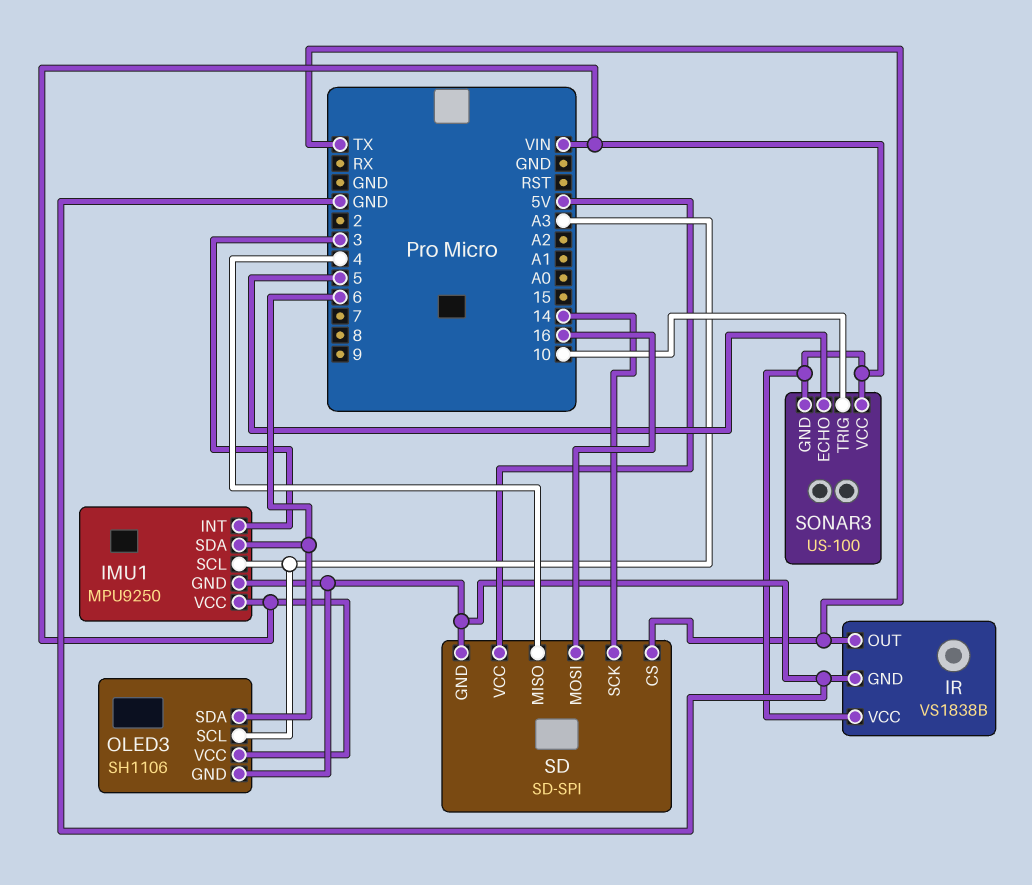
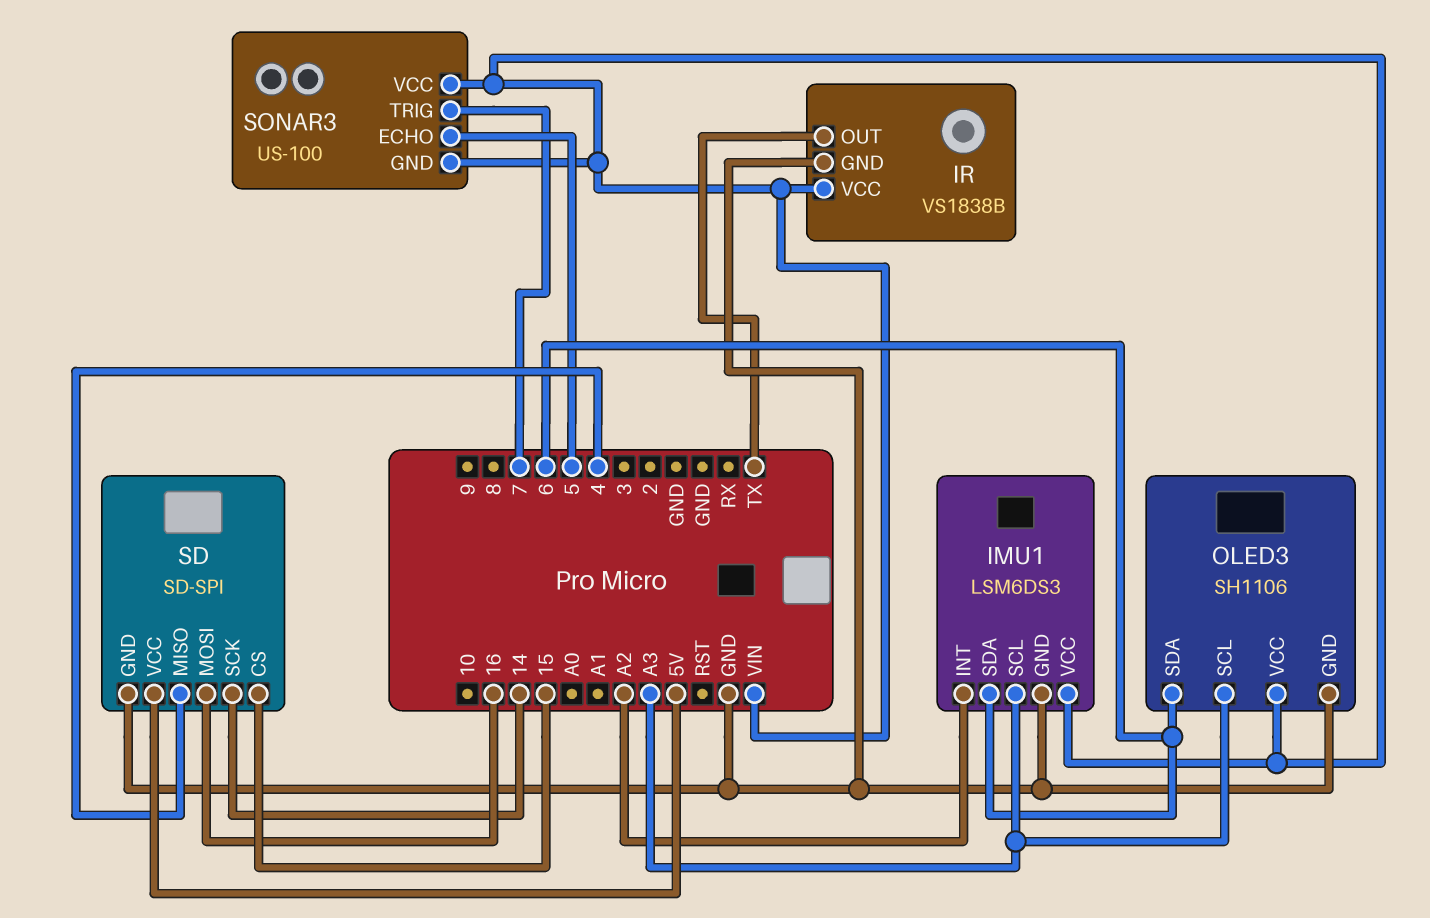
IMU1: MPU9250 -> LSM6DS3
IMU1 pin INT: 3 -> A2
SD pin CS: TX -> 15
SONAR3 pin TRIG: 10 -> 7

